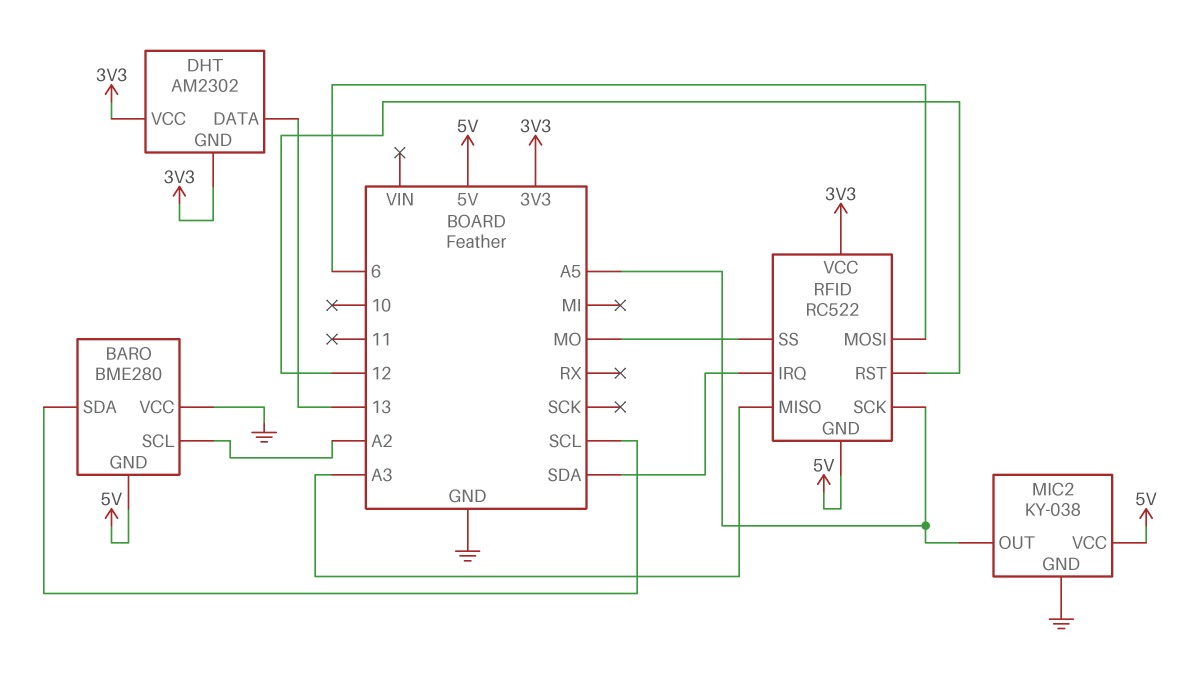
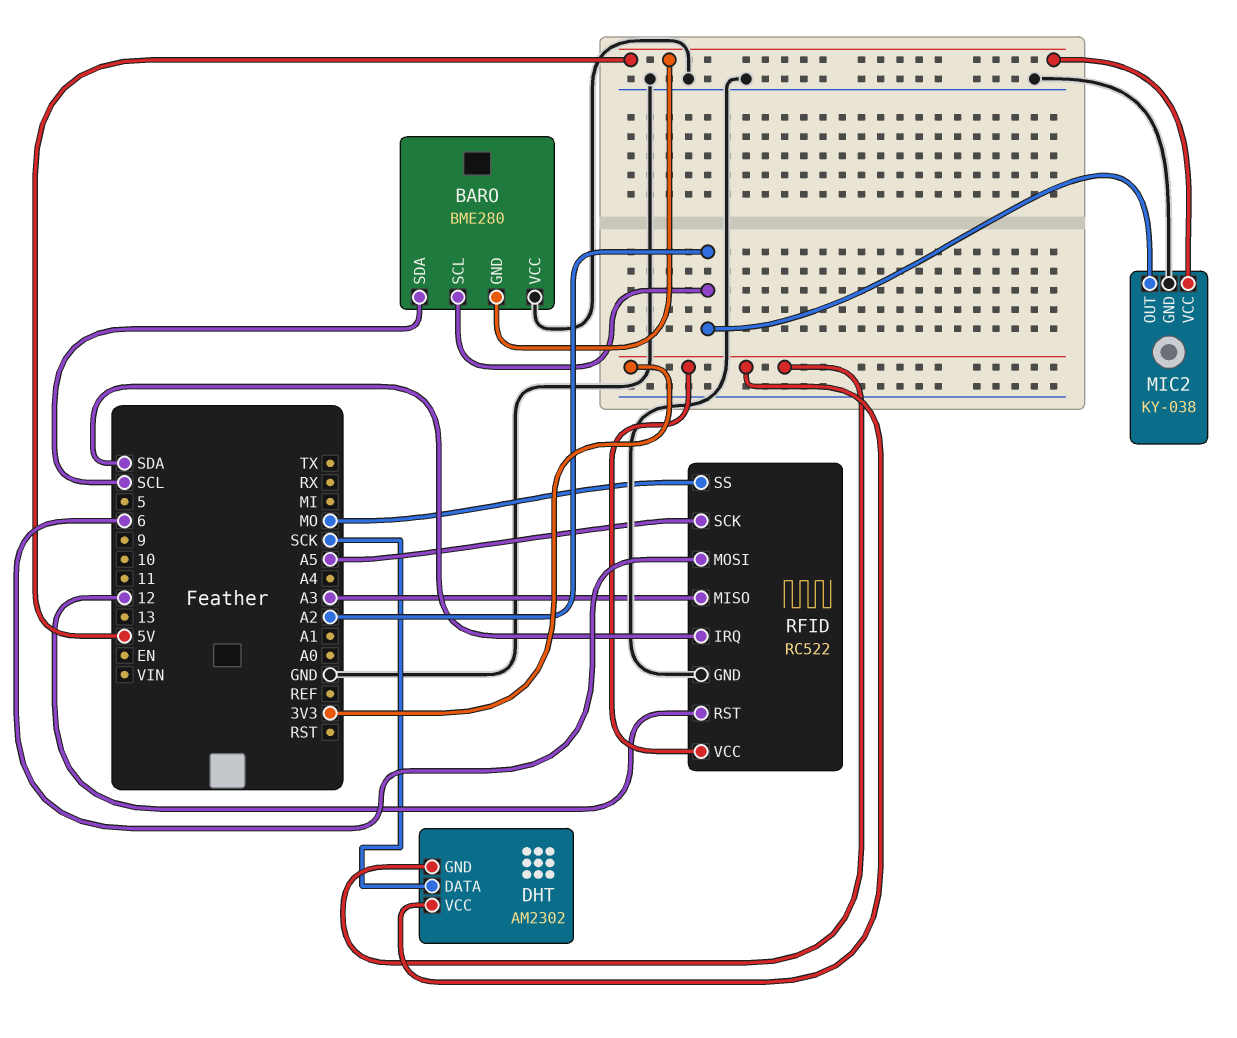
DHT pin DATA: 13 -> SCK
MIC2 pin OUT: A5 -> A2
RFID pin GND: 5V -> GND

